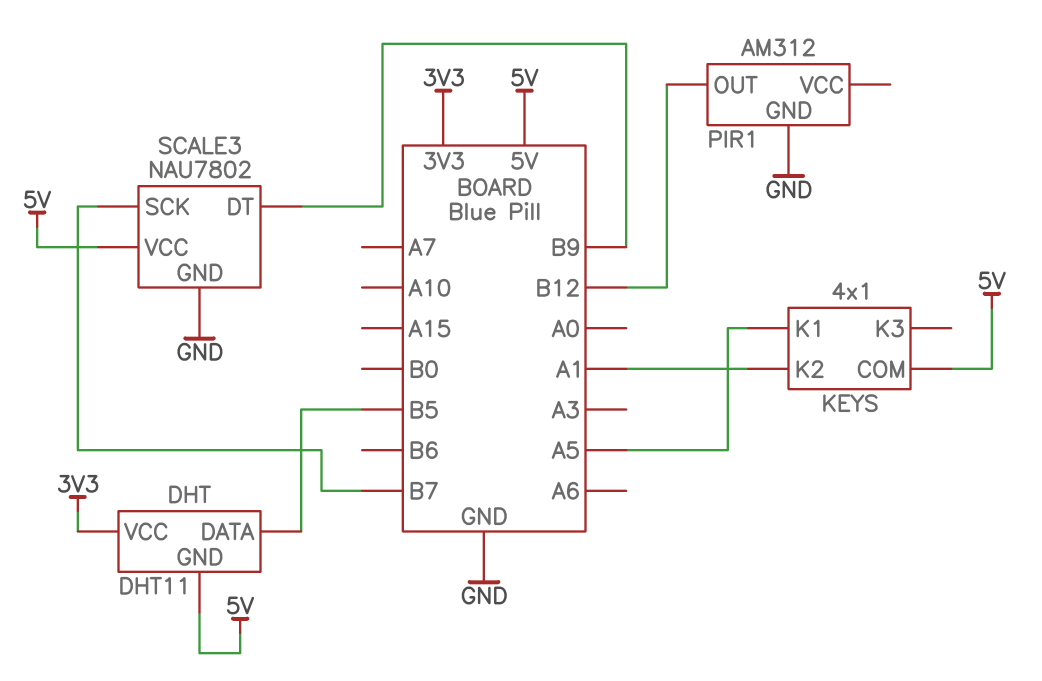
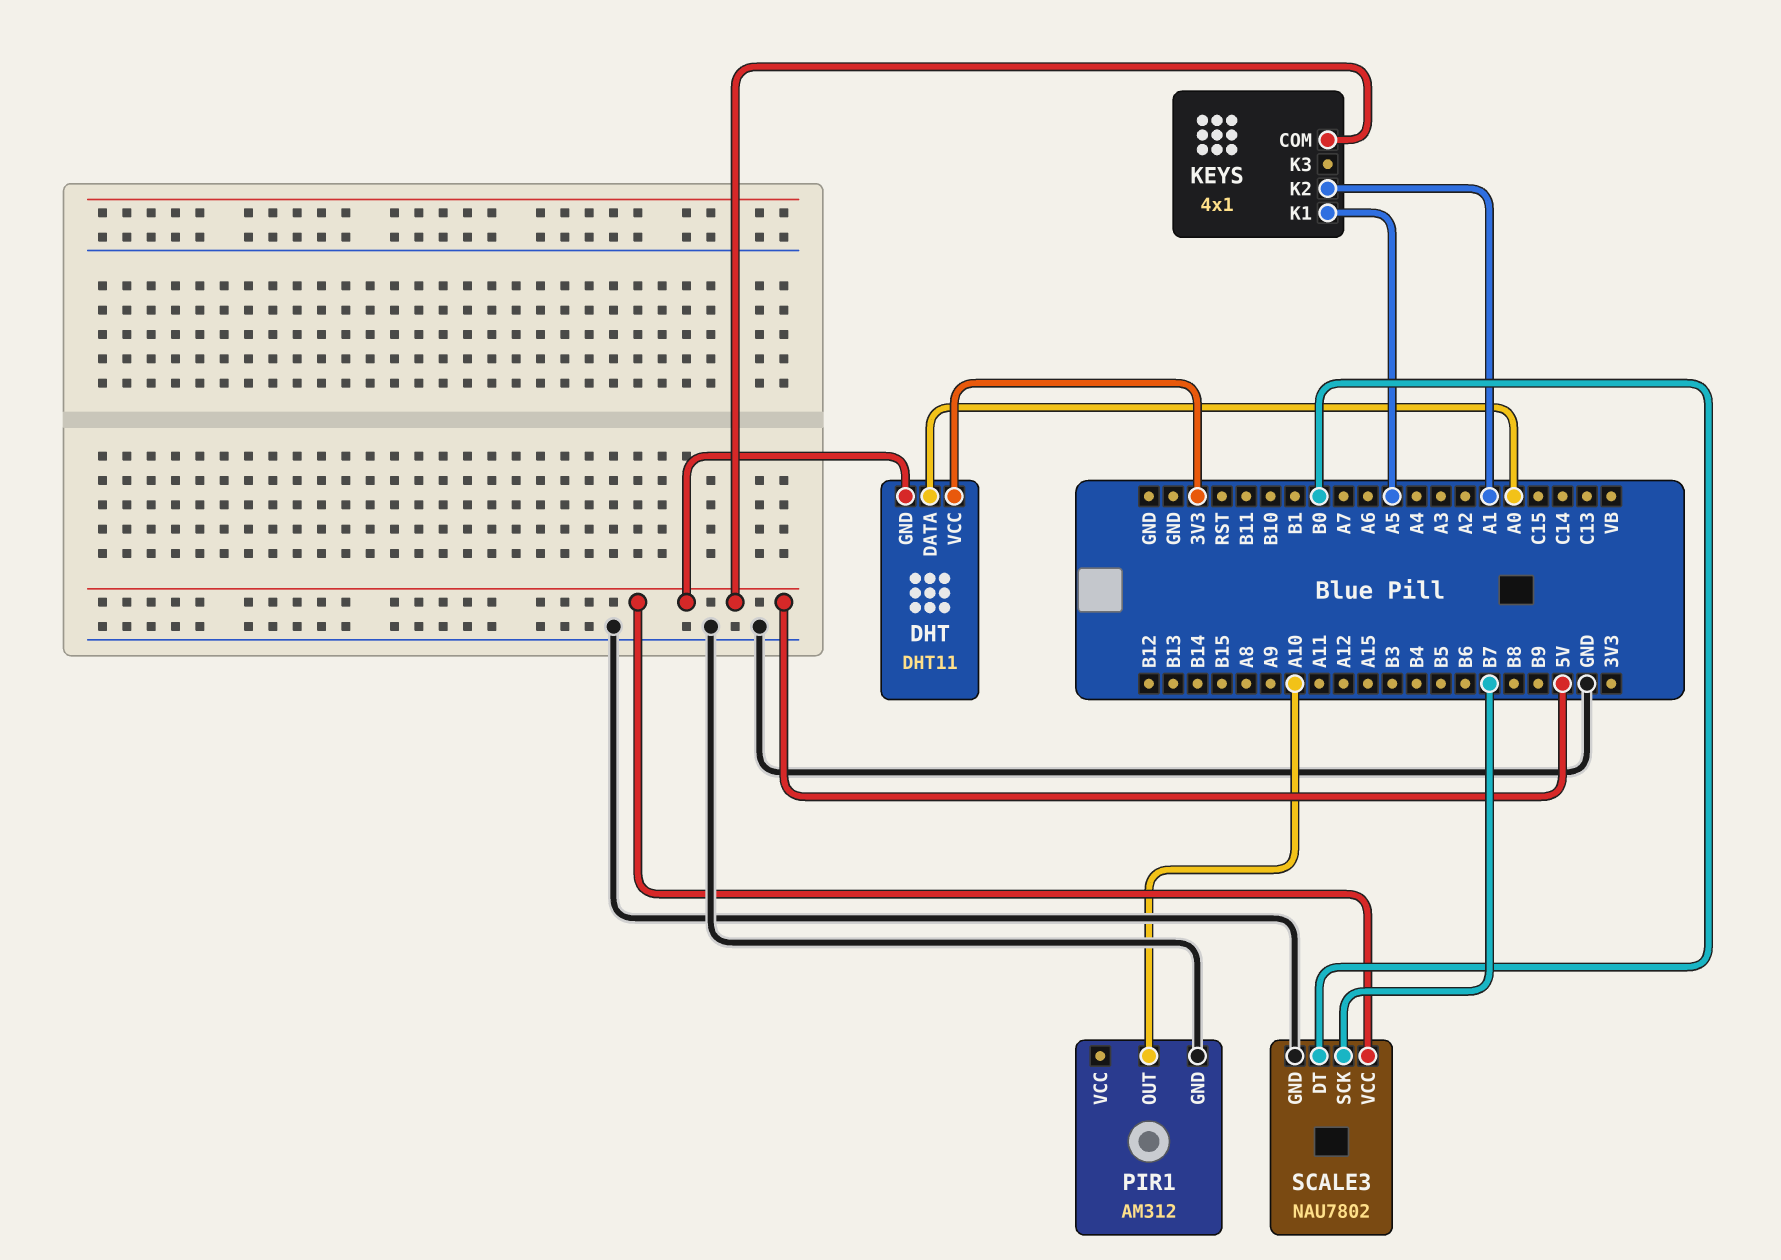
DHT pin DATA: B5 -> A0
PIR1 pin OUT: B12 -> A10
SCALE3 pin DT: B9 -> B0

